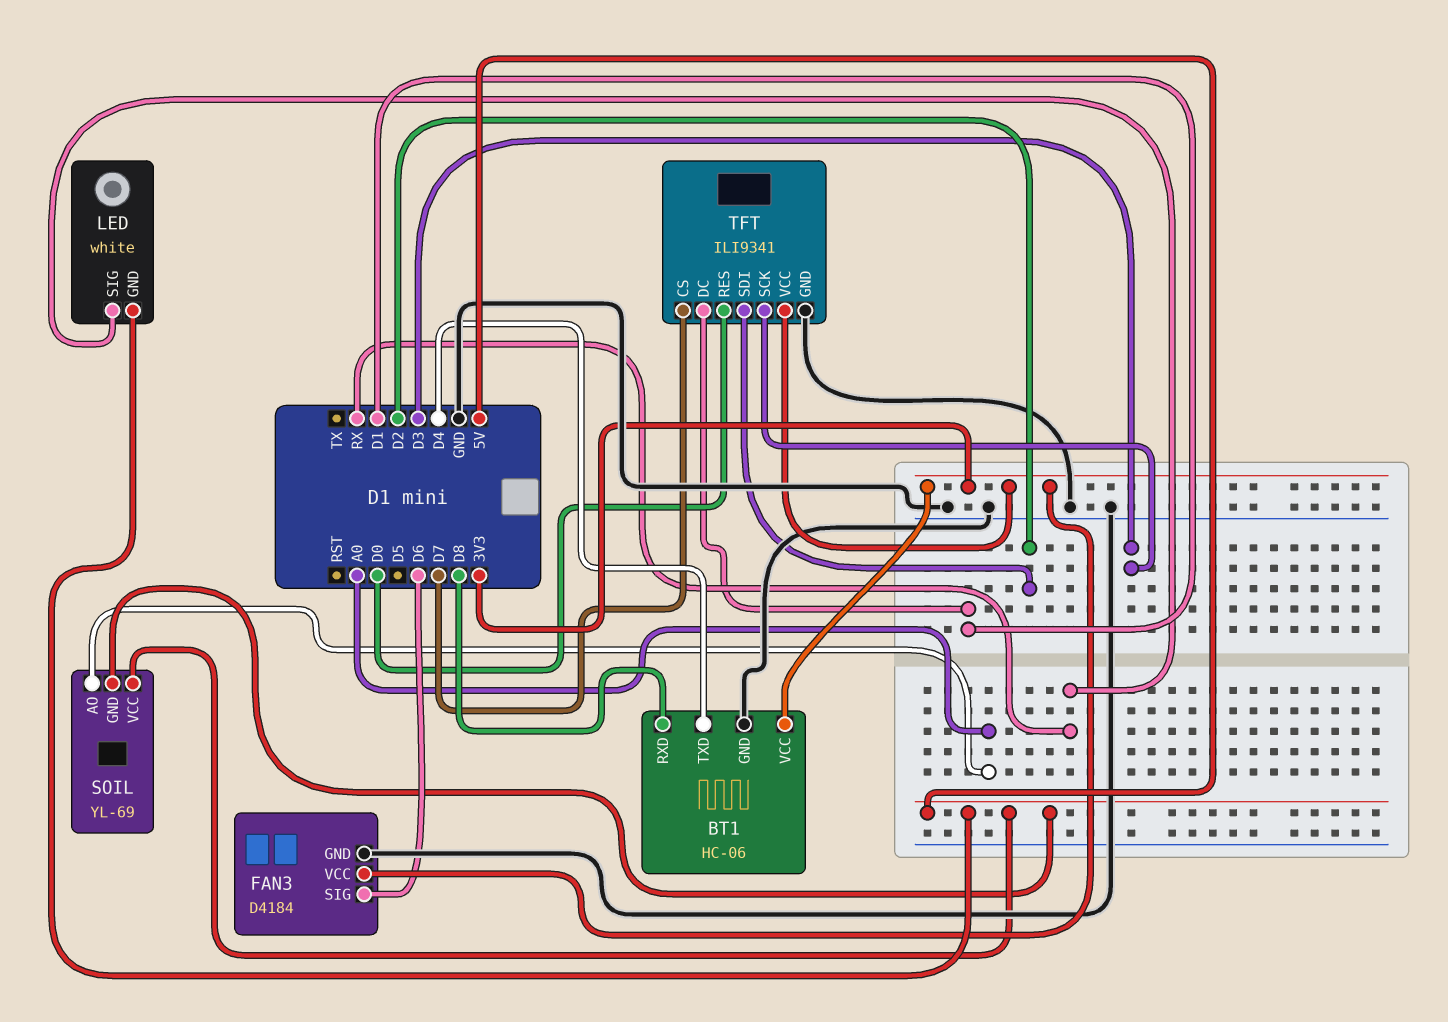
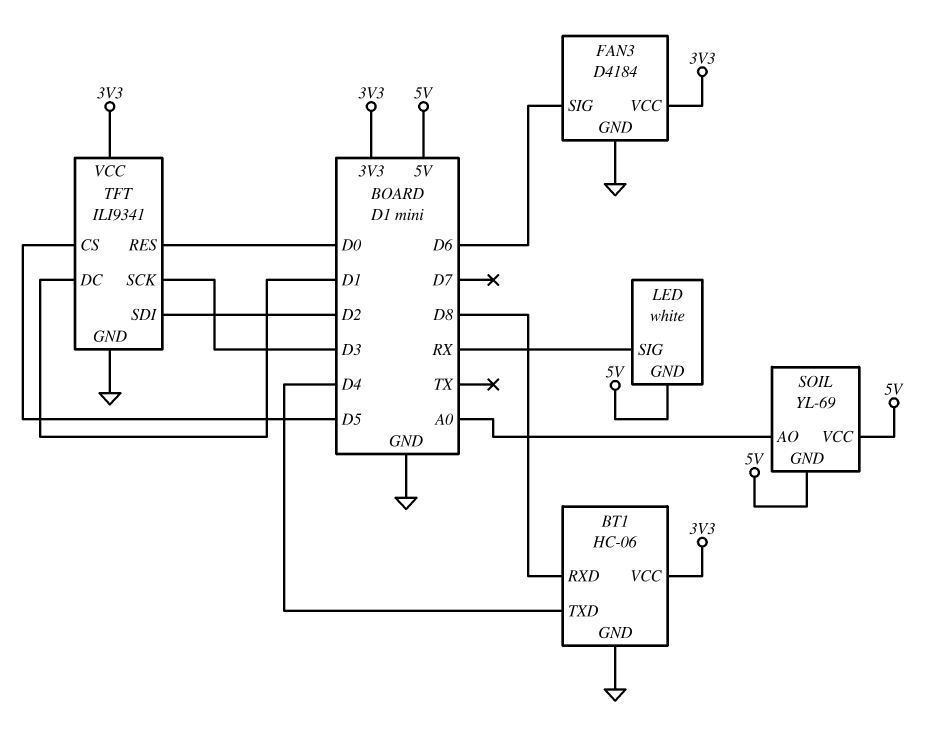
TFT pin CS: D7 -> D5

